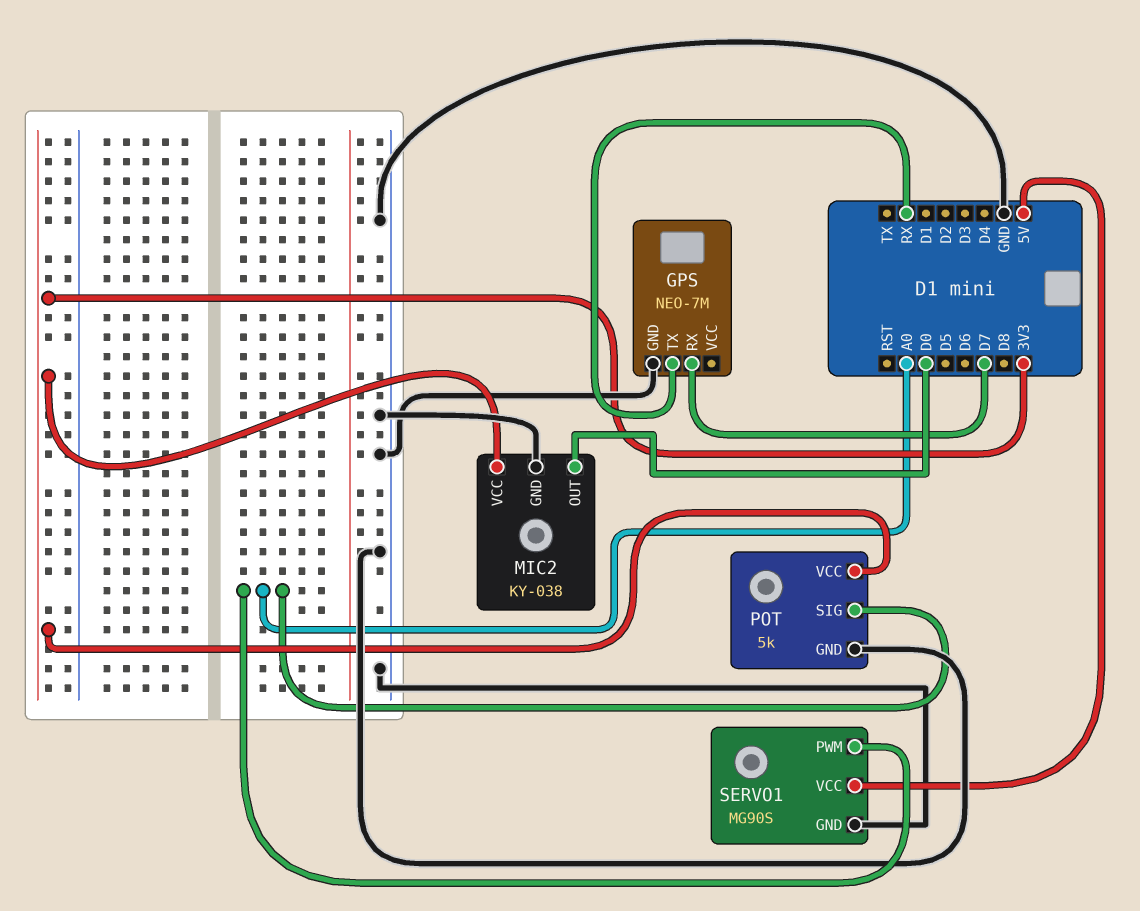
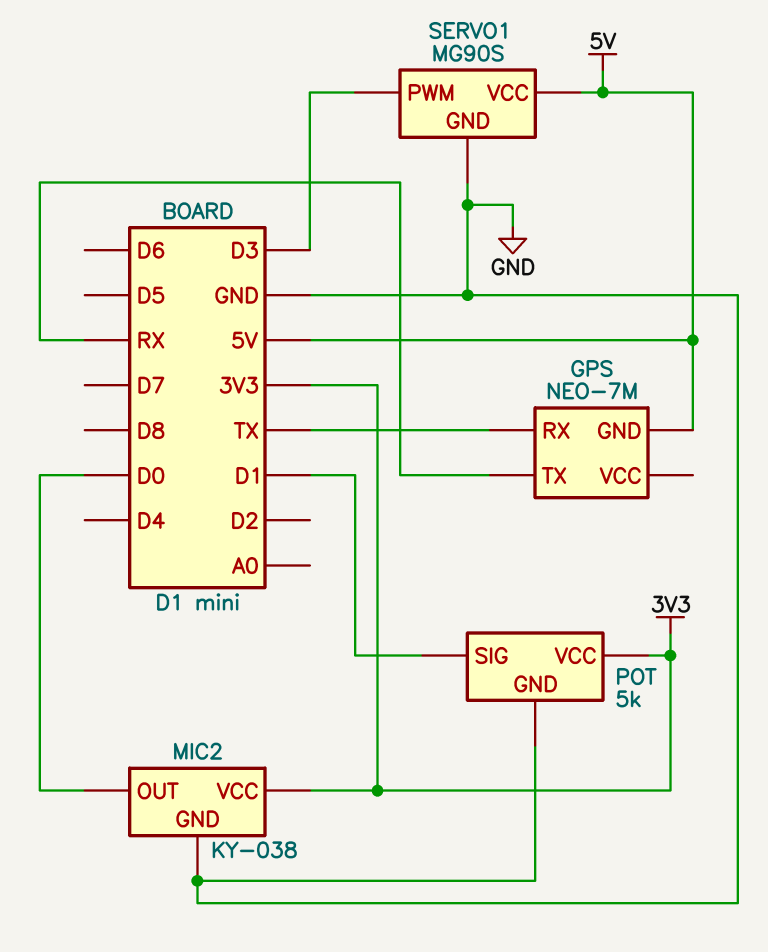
GPS pin GND: GND -> 5V
GPS pin RX: D7 -> TX
POT pin SIG: A0 -> D1
SERVO1 pin PWM: A0 -> D3

